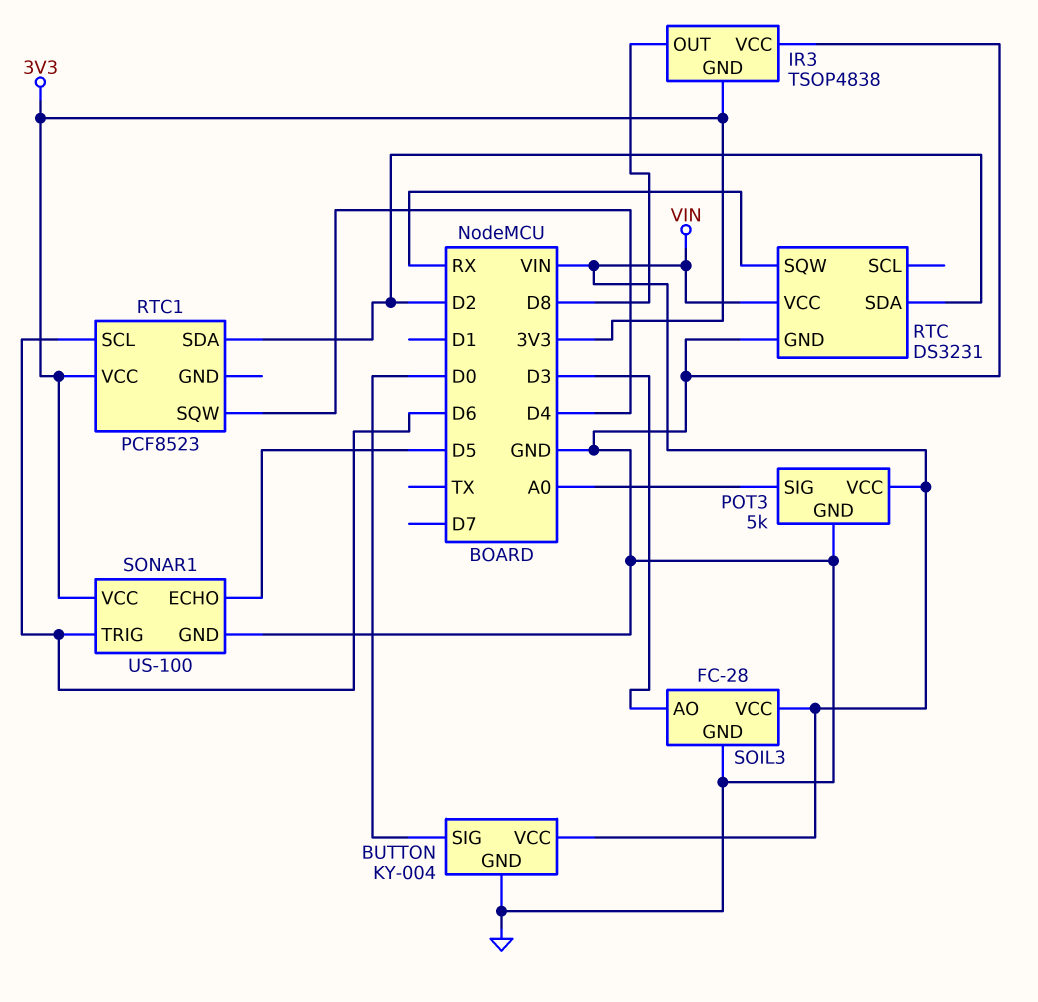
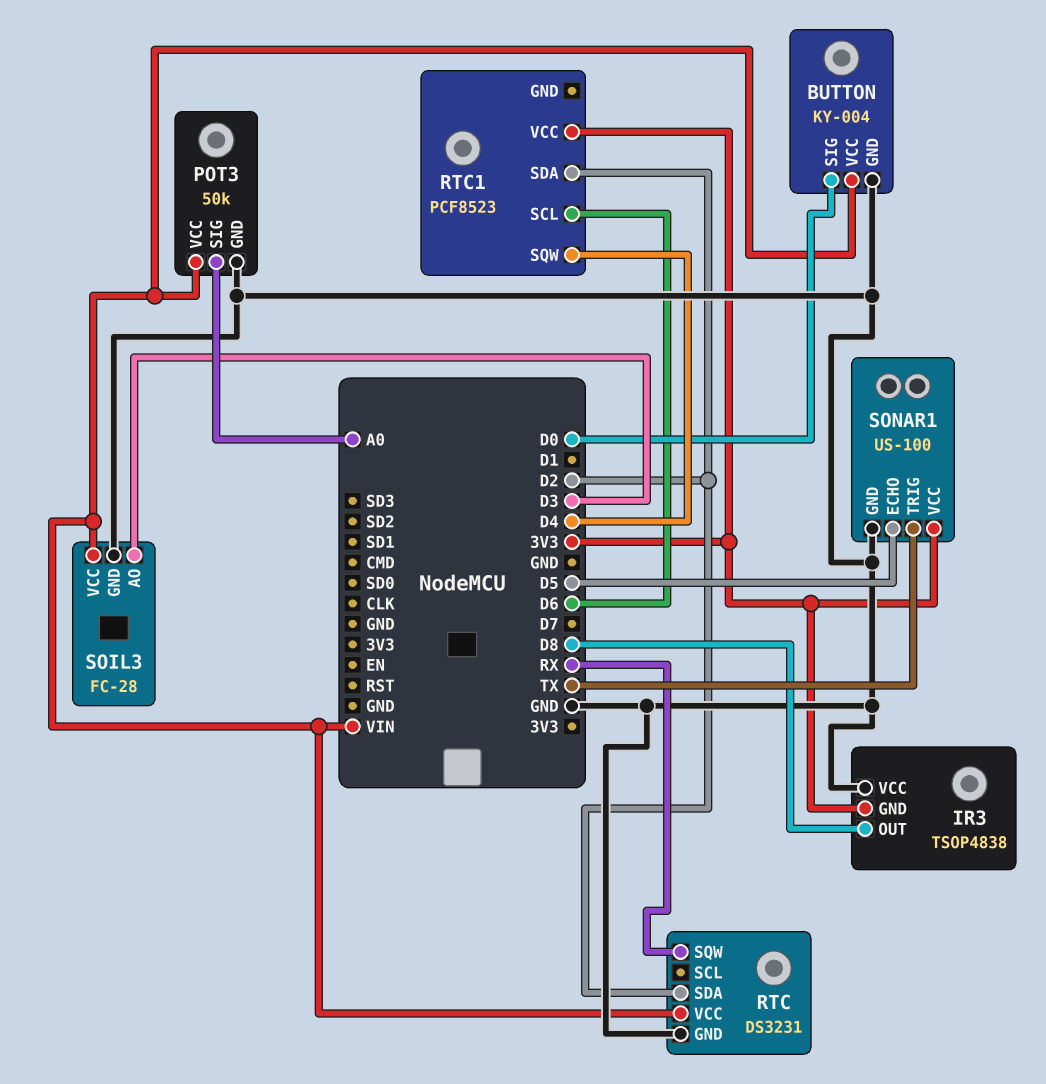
POT3: 5k -> 50k
SONAR1 pin TRIG: D6 -> TX

